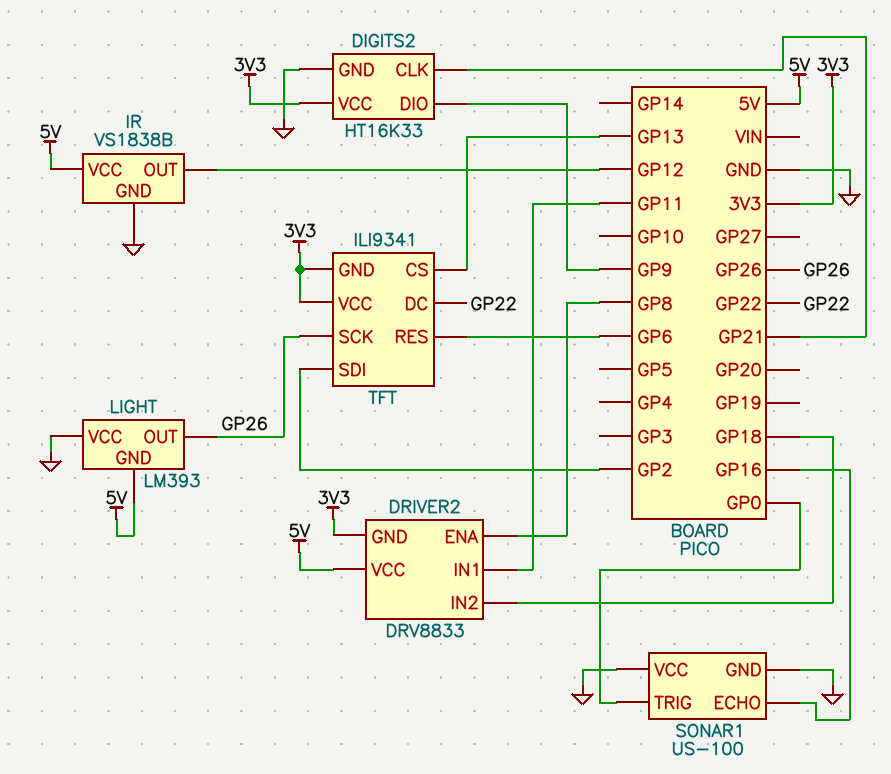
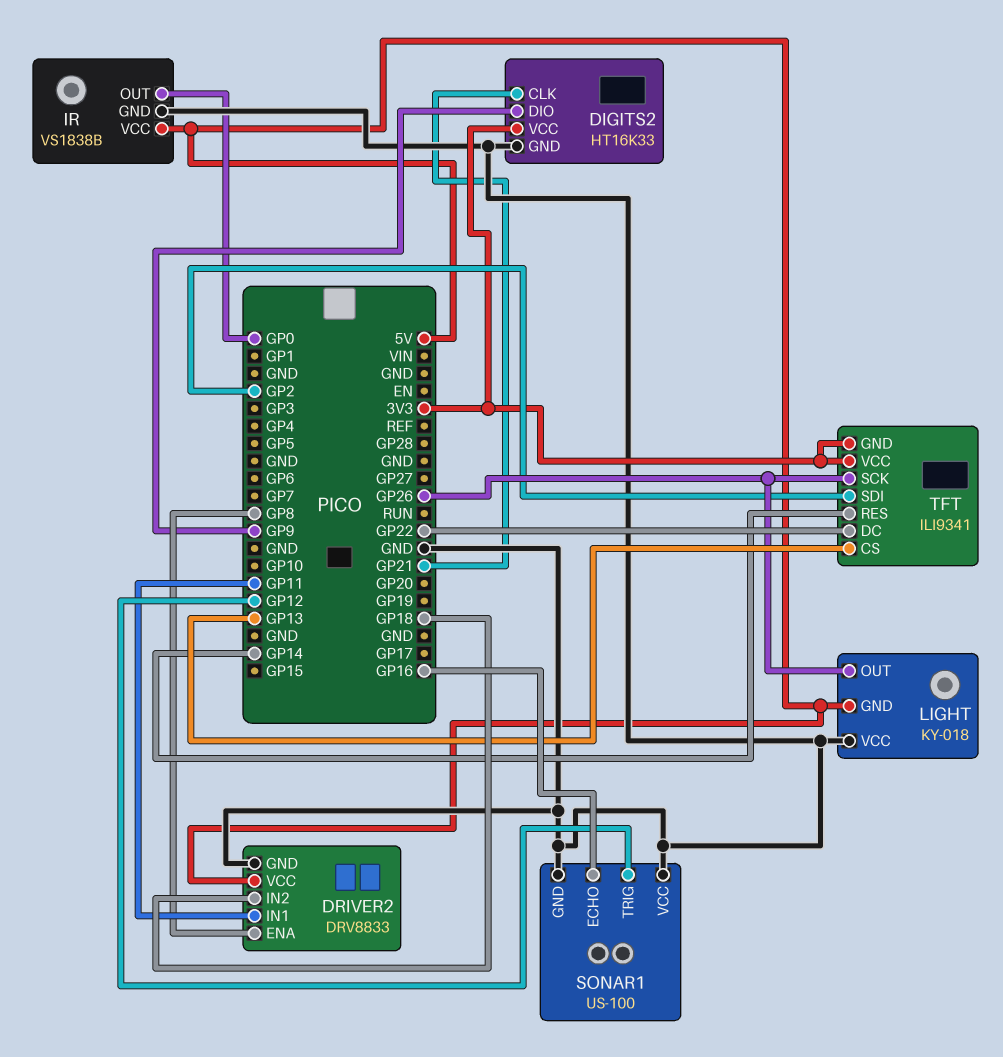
DRIVER2 pin GND: 3V3 -> GND
IR pin OUT: GP12 -> GP0
LIGHT: LM393 -> KY-018
SONAR1 pin TRIG: GP0 -> GP12
TFT pin RES: GP6 -> GP14

